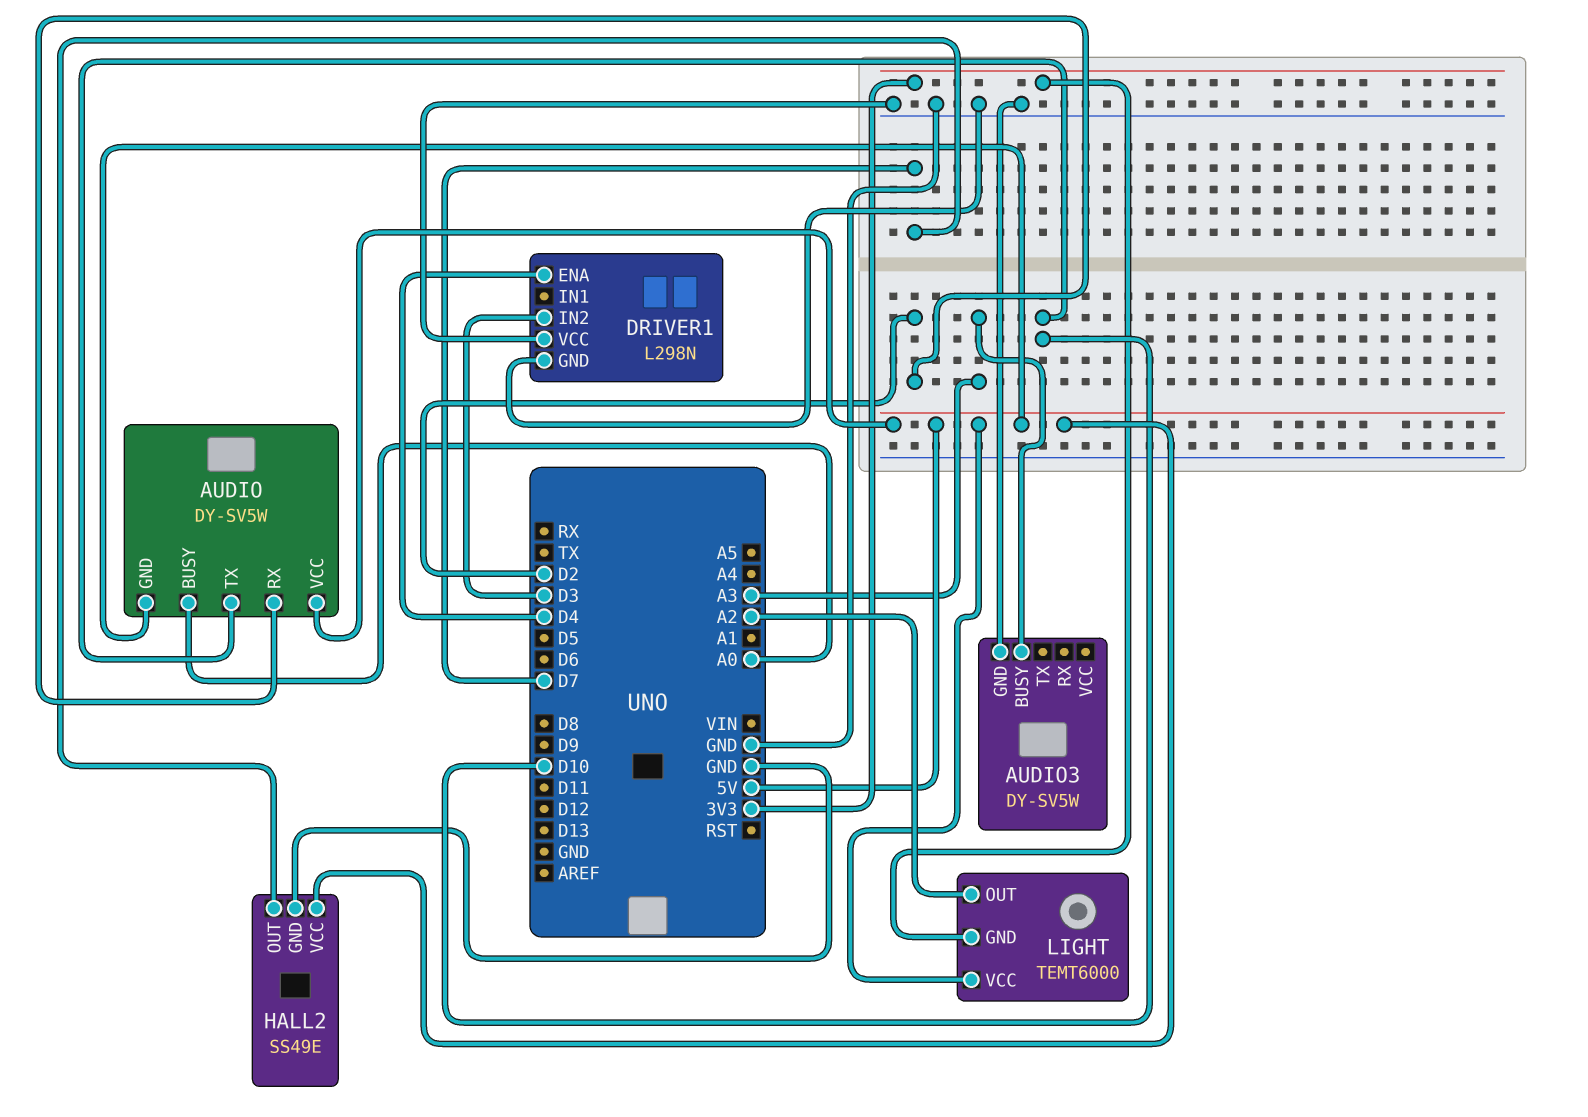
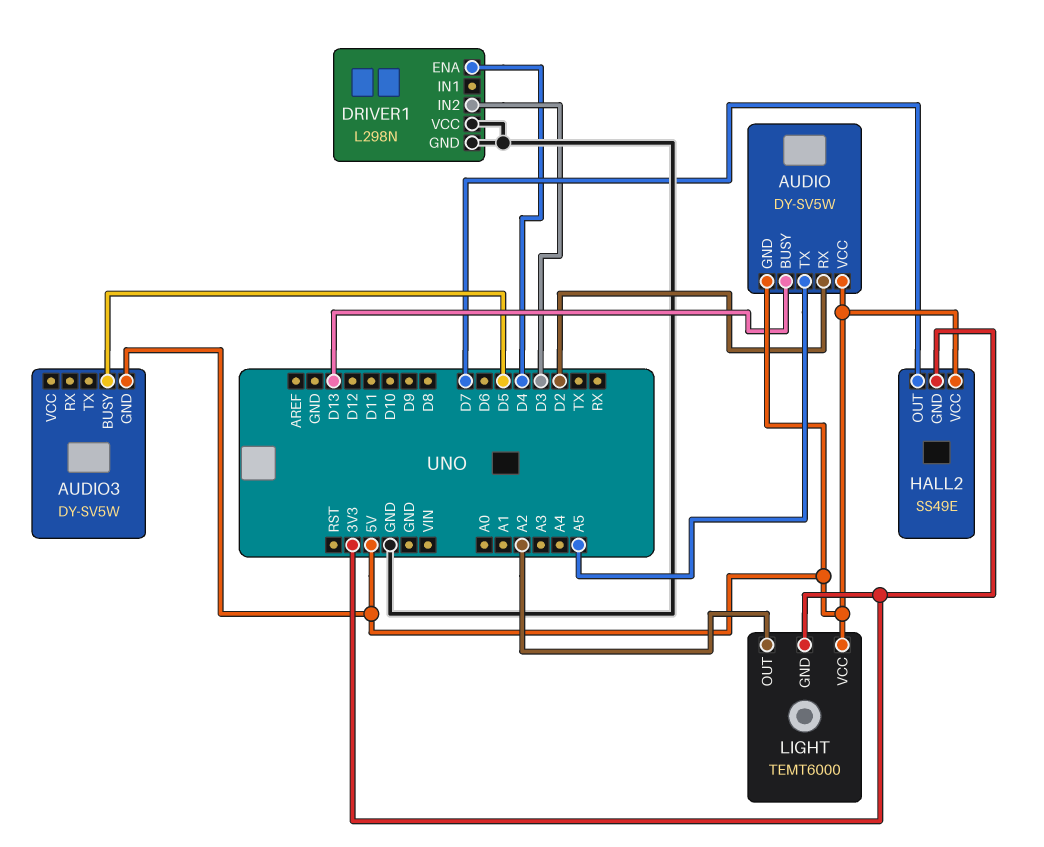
AUDIO pin BUSY: A0 -> D13
AUDIO pin TX: D10 -> A5
AUDIO3 pin BUSY: A3 -> D5
AUDIO3 pin GND: GND -> 5V
HALL2 pin GND: GND -> 3V3

